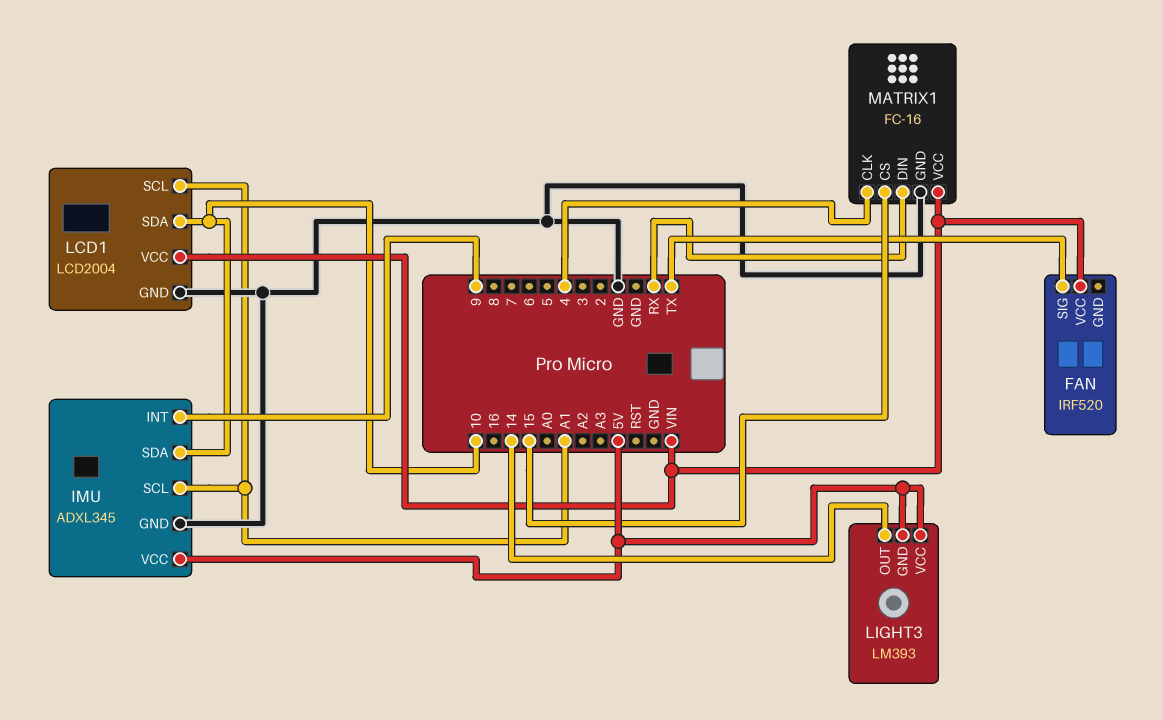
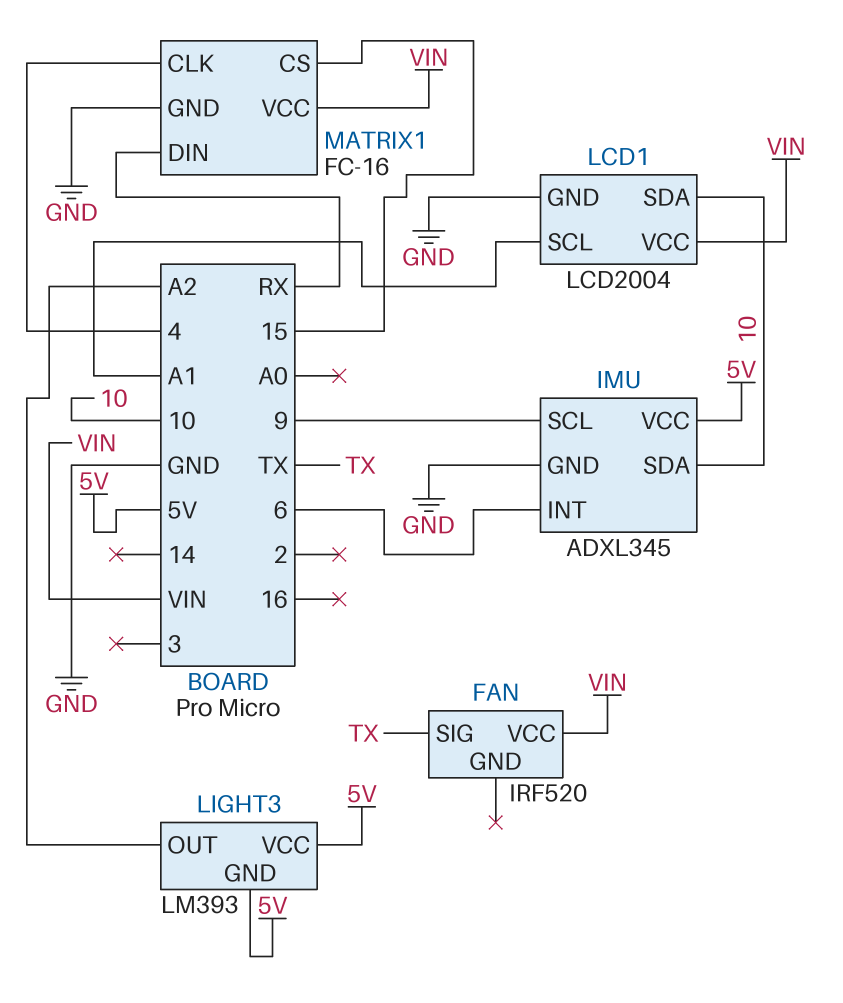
IMU pin INT: 9 -> 6
IMU pin SCL: A1 -> 9
LIGHT3 pin OUT: 14 -> A2

